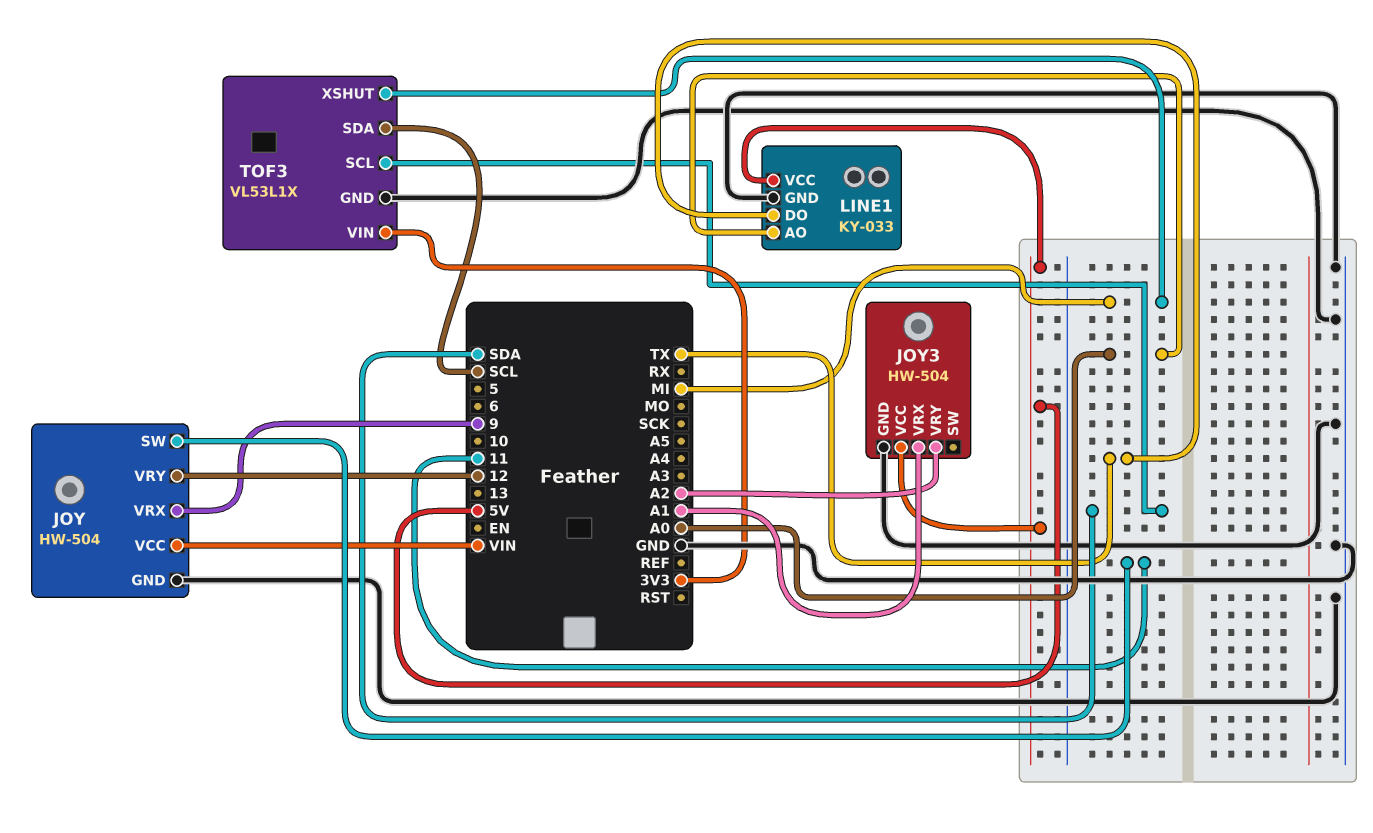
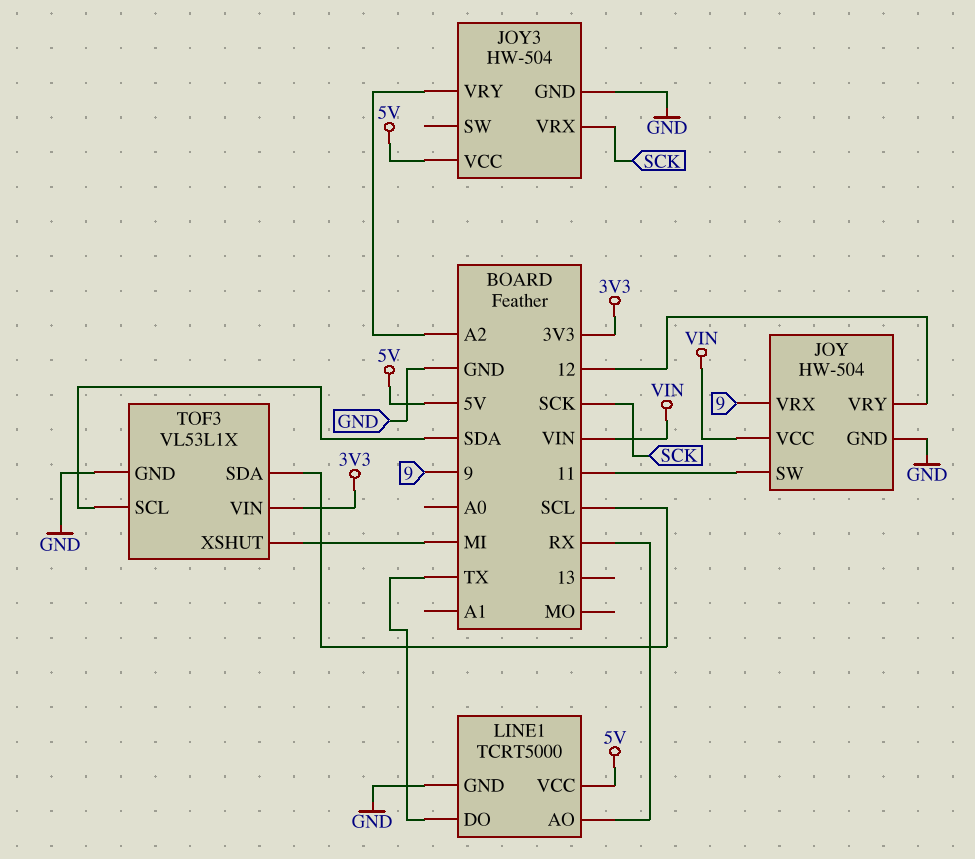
JOY3 pin VRX: A1 -> SCK
LINE1: KY-033 -> TCRT5000
LINE1 pin AO: A0 -> RX

